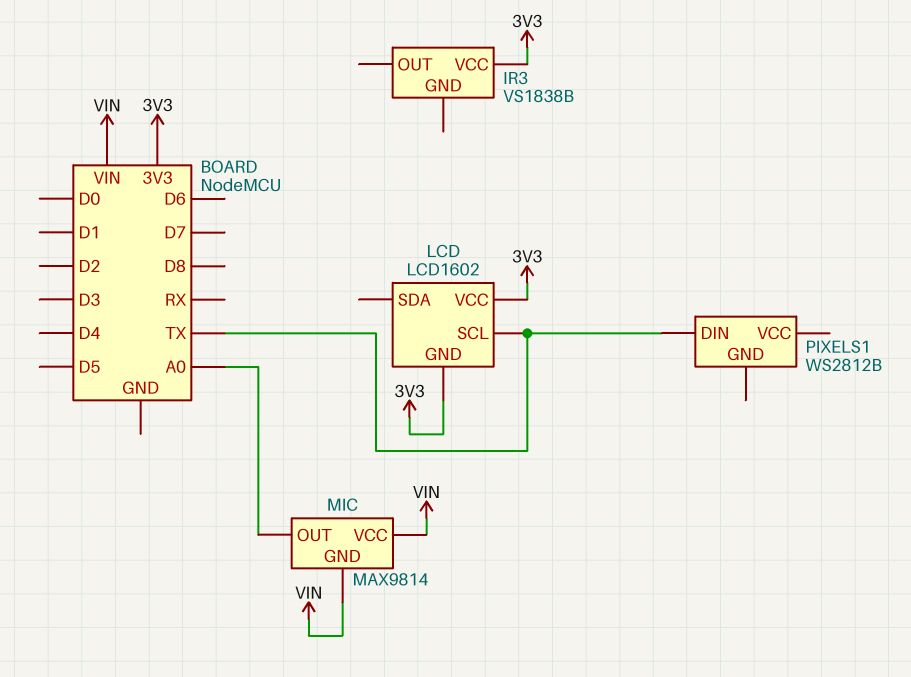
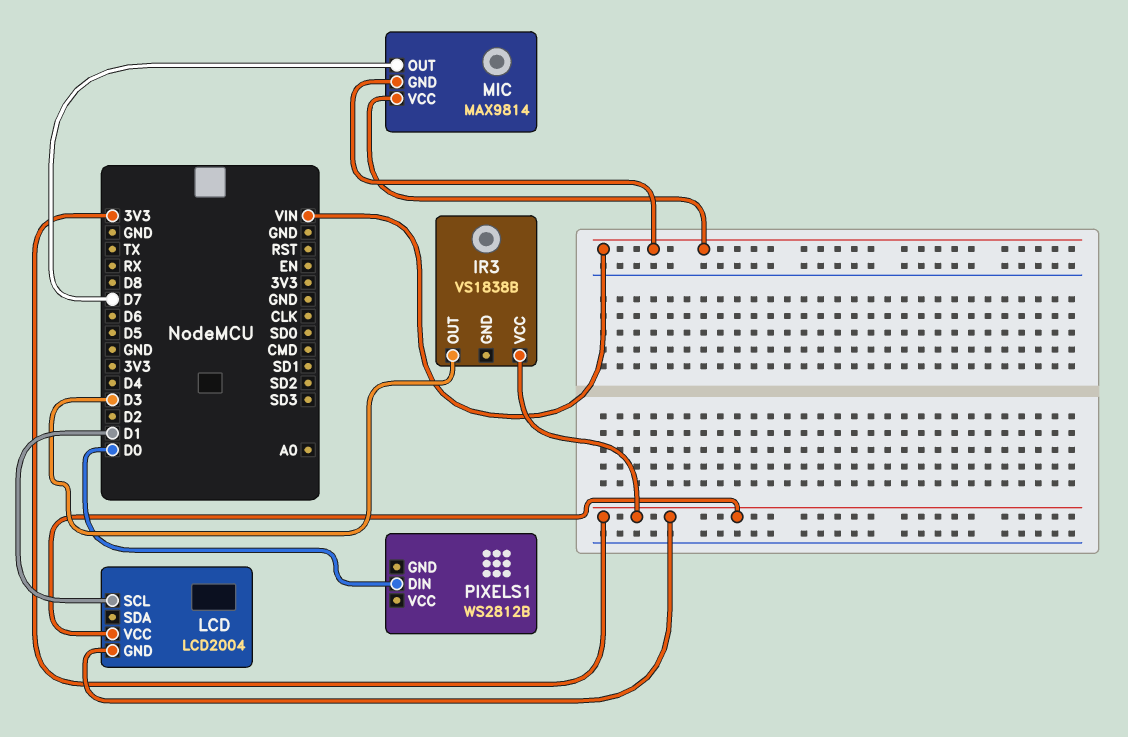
IR3 pin OUT: none -> D3
LCD: LCD1602 -> LCD2004
LCD pin SCL: TX -> D1
MIC pin OUT: A0 -> D7
PIXELS1 pin DIN: TX -> D0

